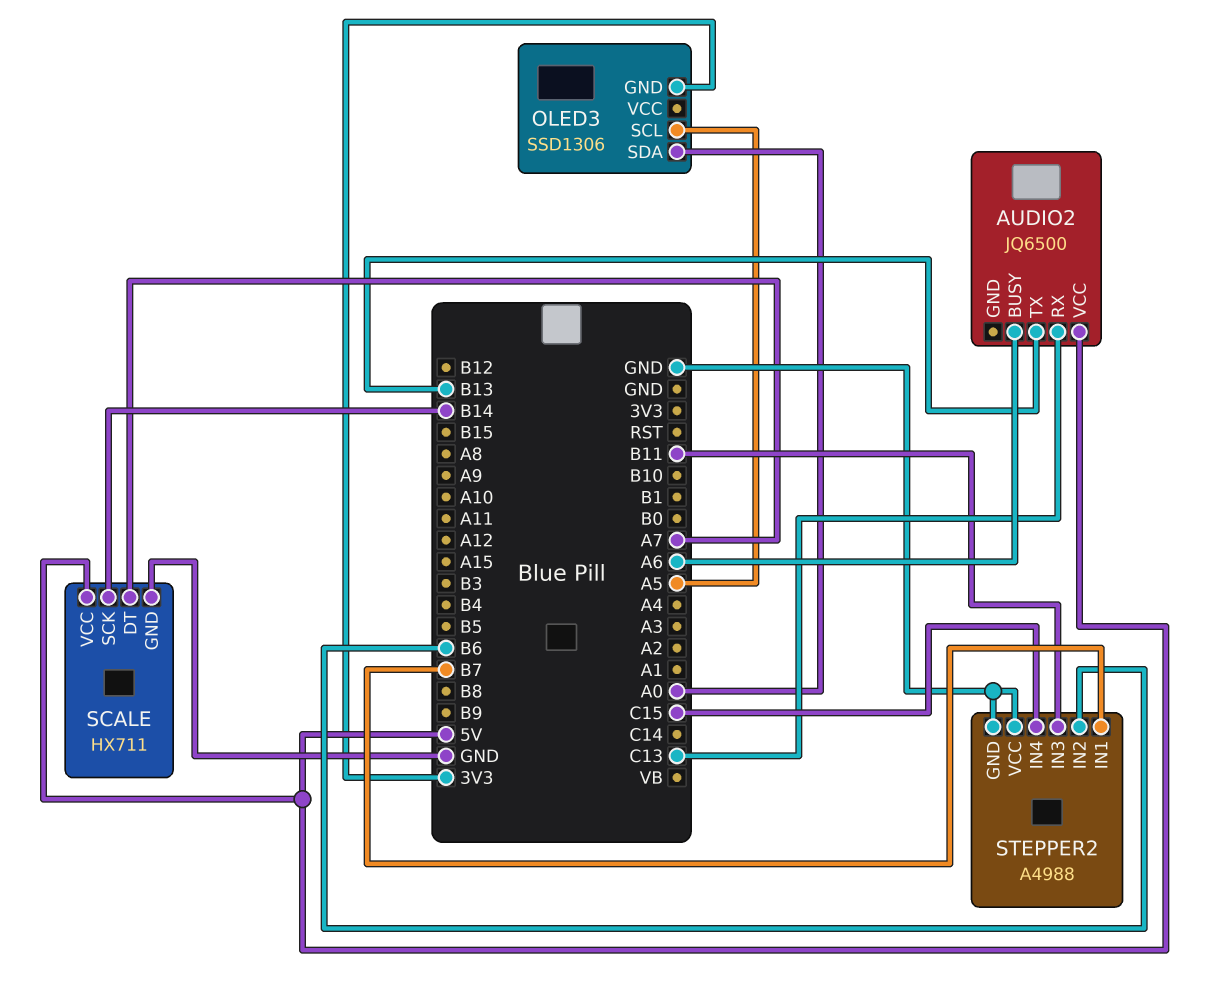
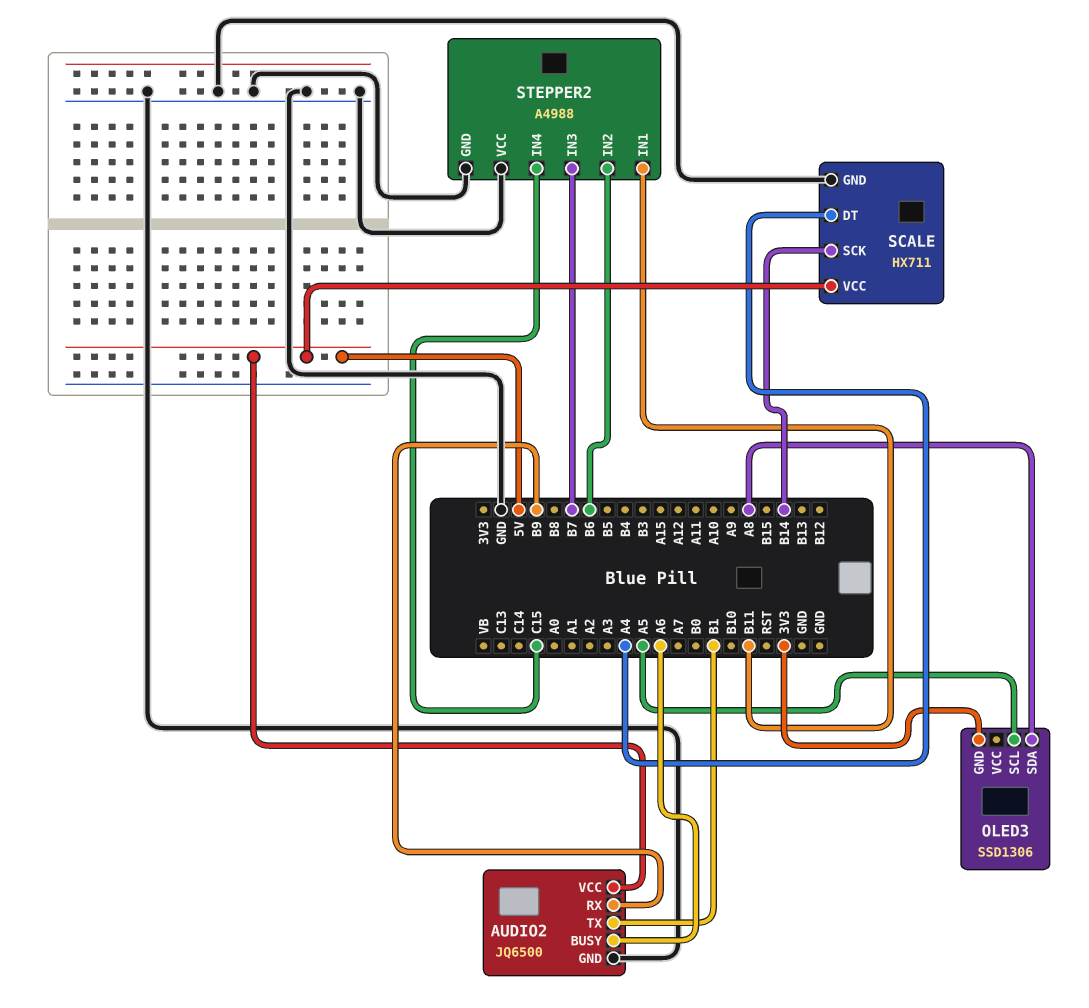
AUDIO2 pin GND: none -> GND
AUDIO2 pin RX: C13 -> B9
AUDIO2 pin TX: B13 -> B1
OLED3 pin SDA: A0 -> A8
SCALE pin DT: A7 -> A4
STEPPER2 pin IN1: B7 -> B11
STEPPER2 pin IN3: B11 -> B7

